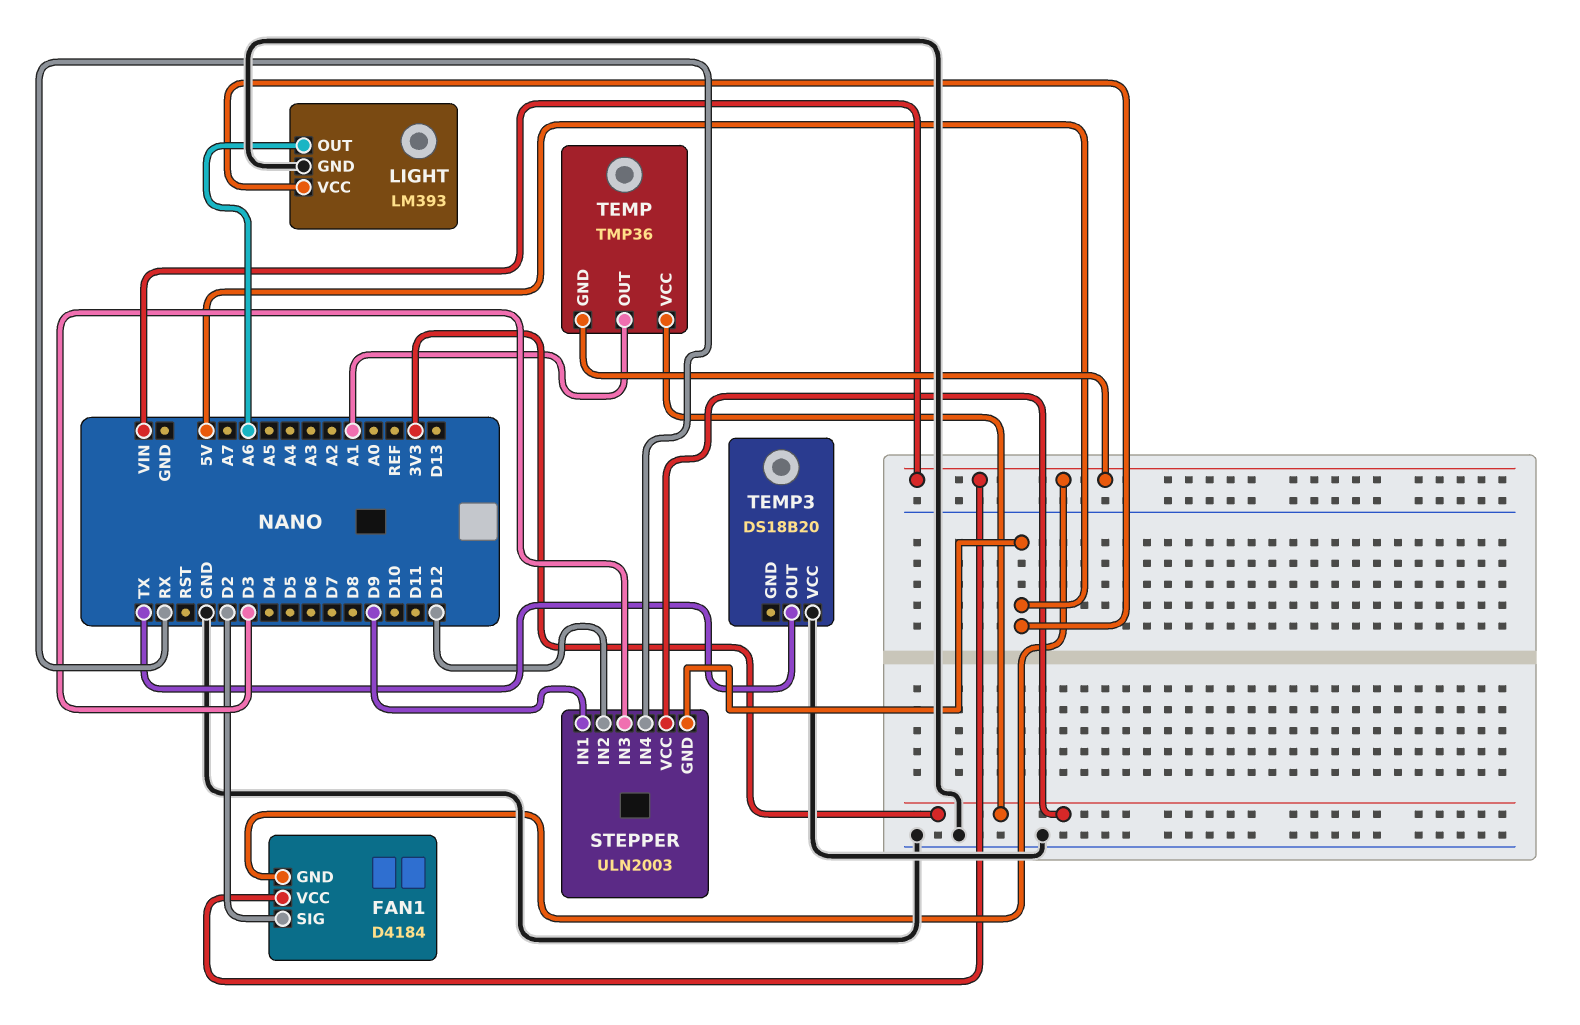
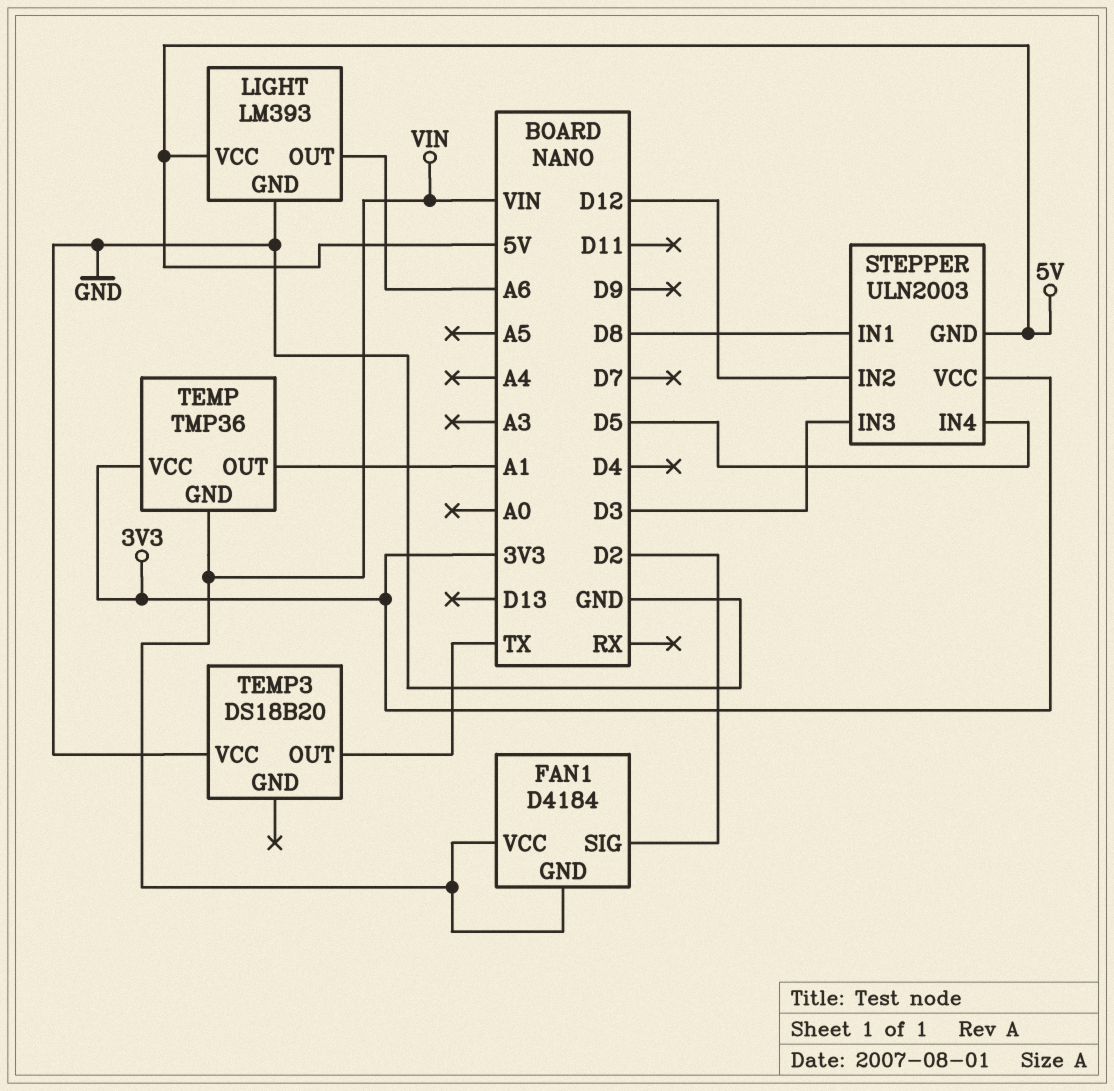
STEPPER pin IN1: D9 -> D8
STEPPER pin IN4: RX -> D5

